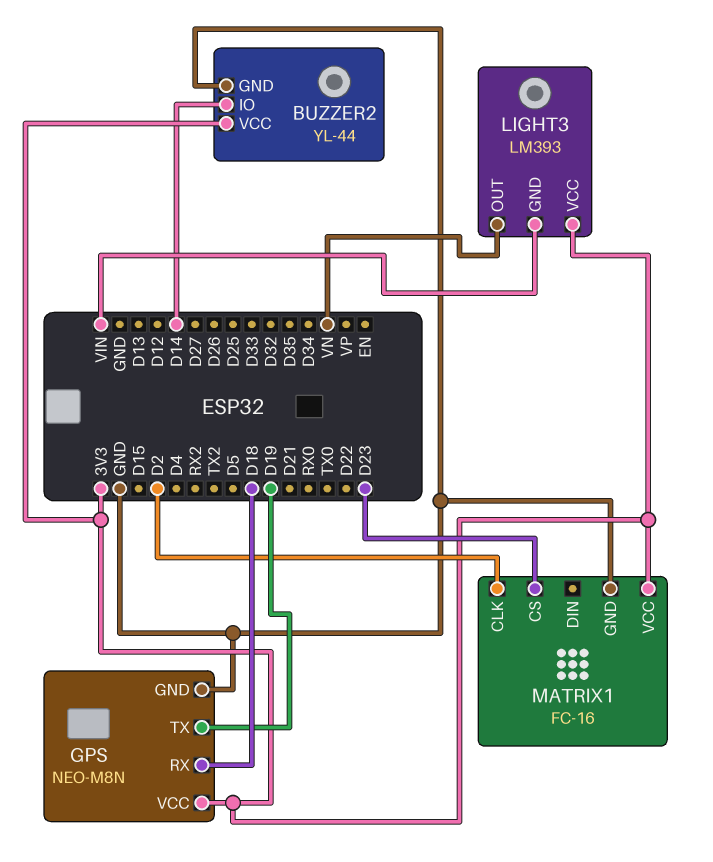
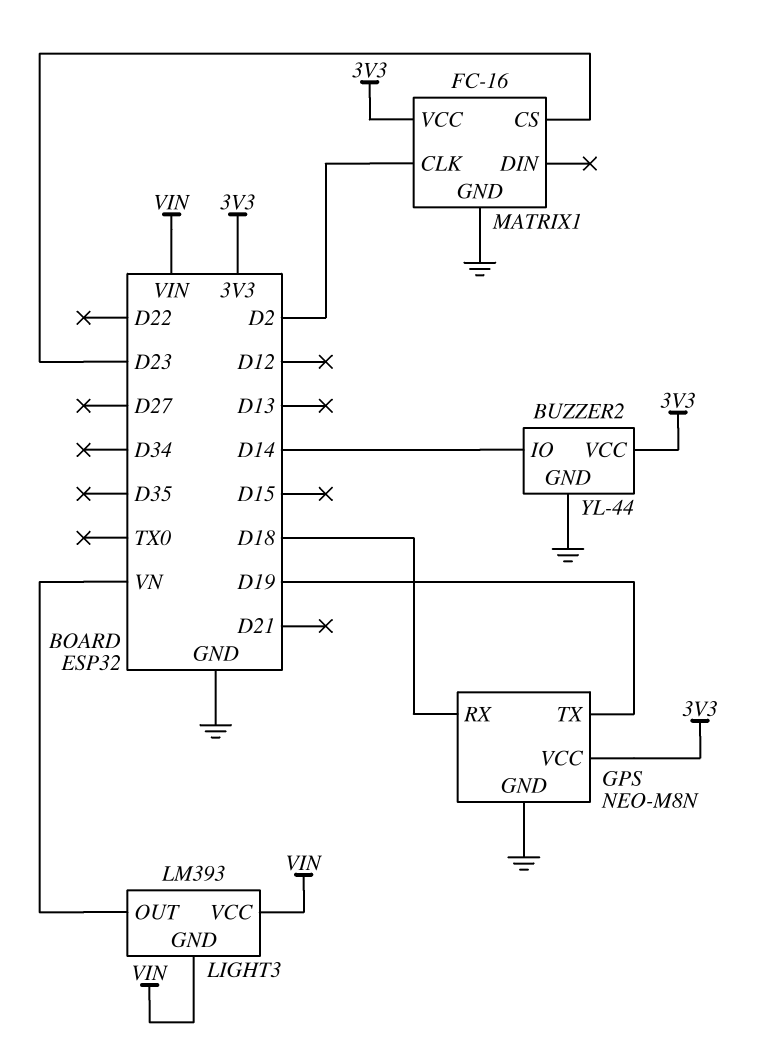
LIGHT3 pin VCC: 3V3 -> VIN

